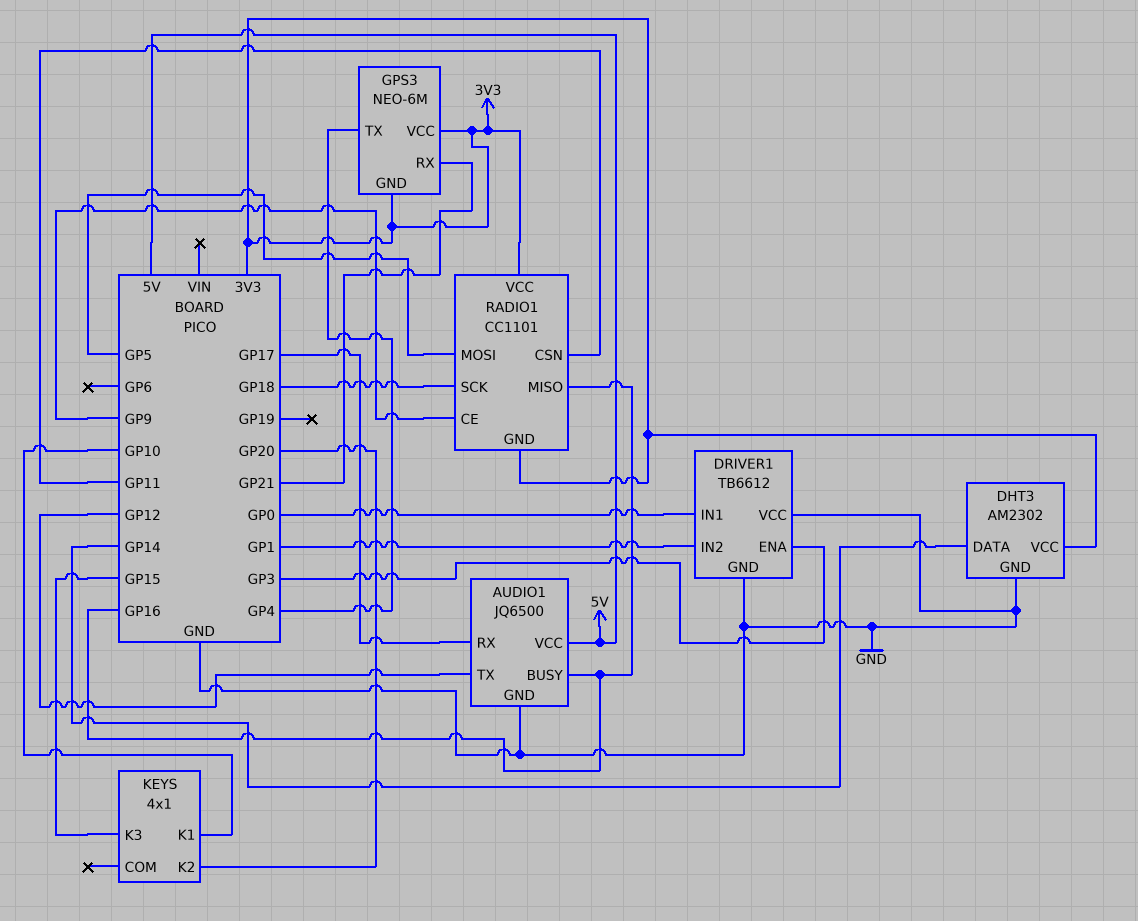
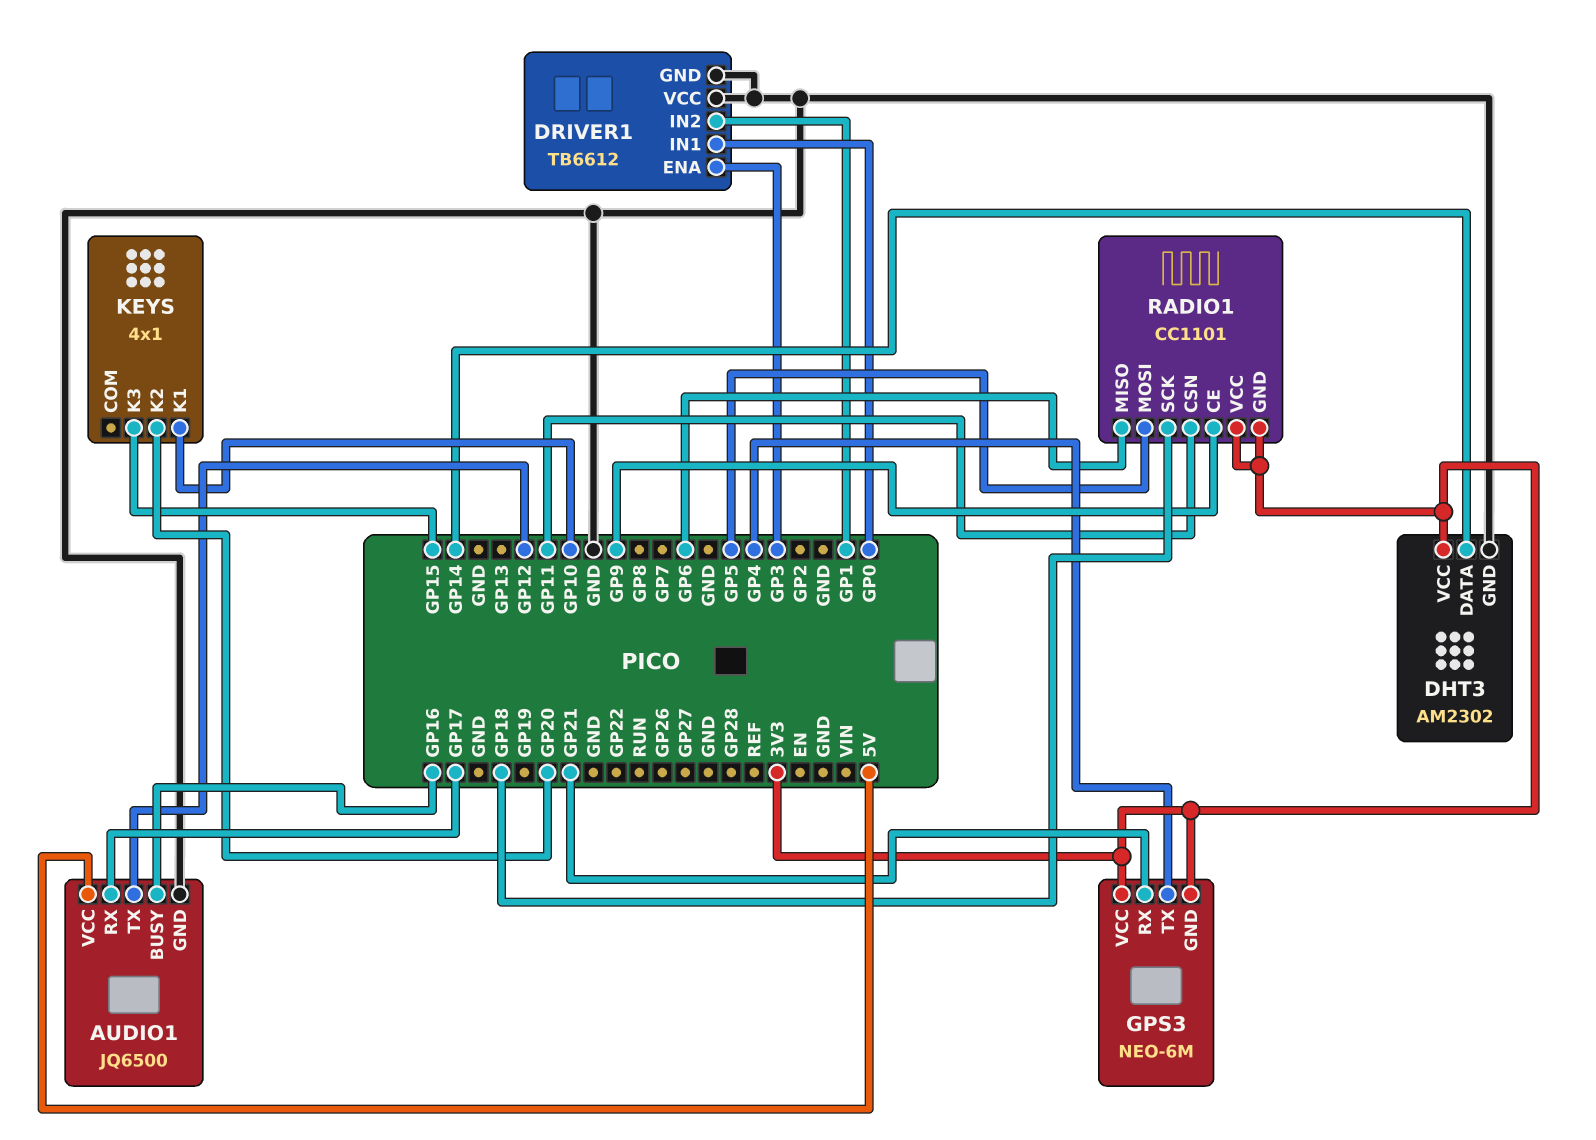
RADIO1 pin MISO: GP16 -> GP6

